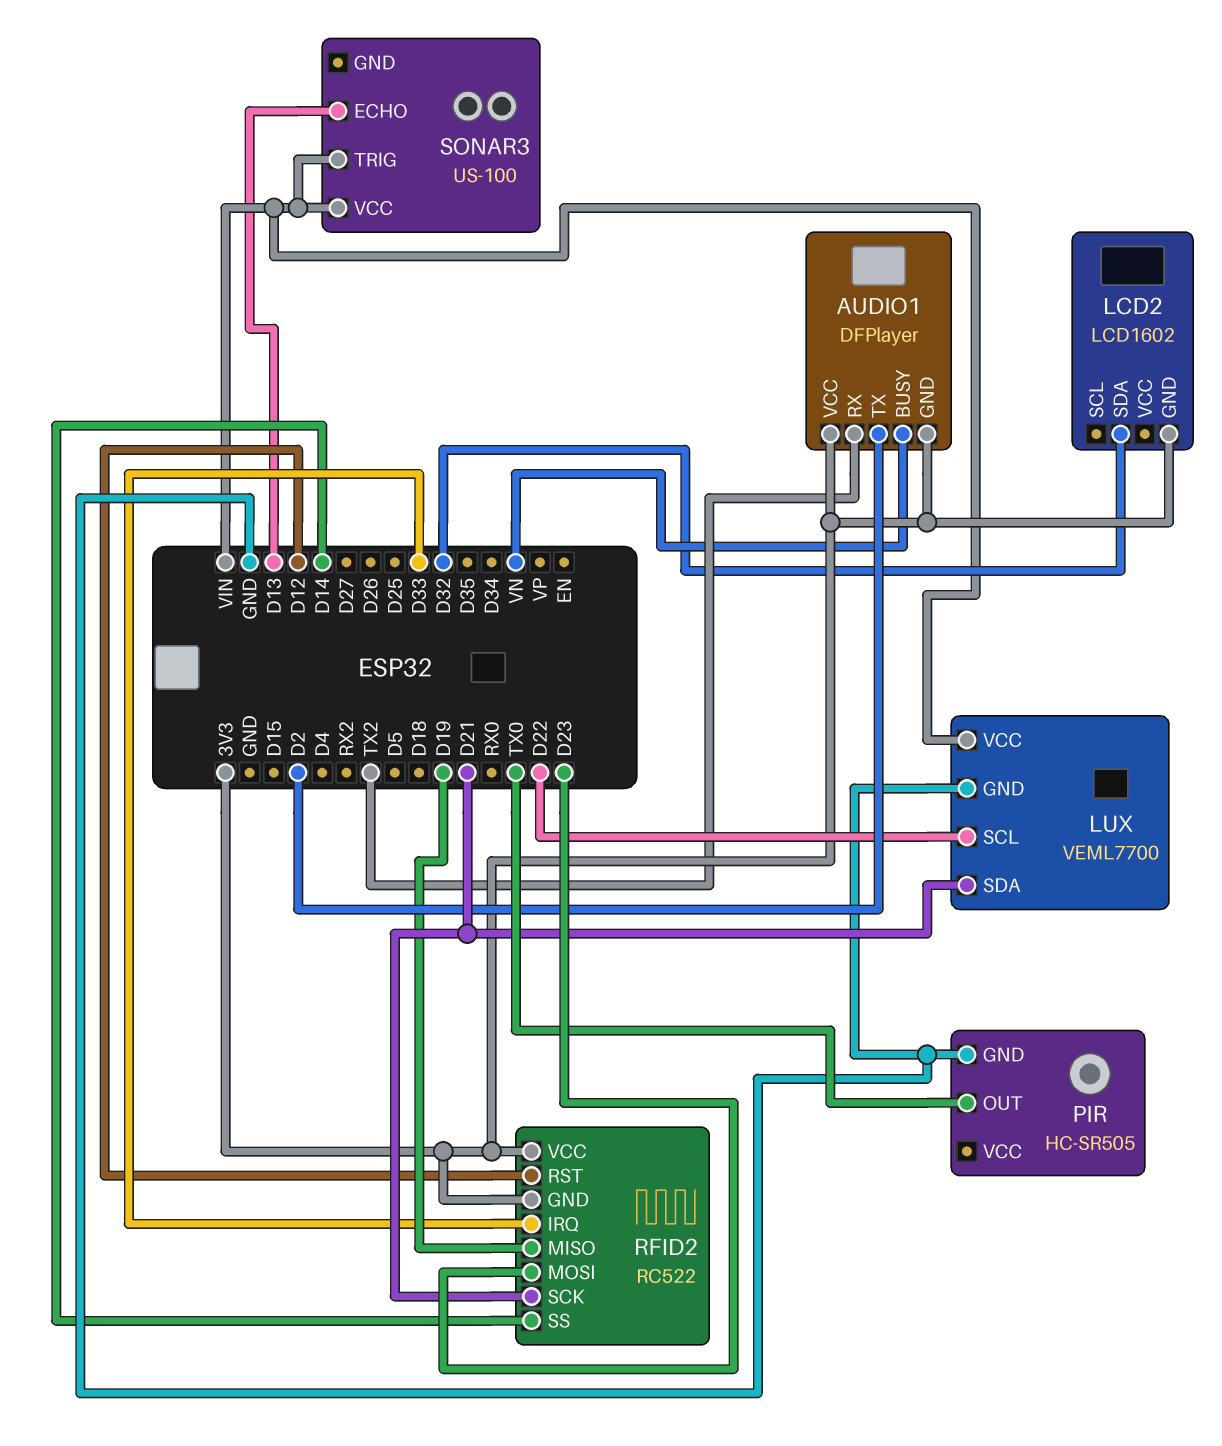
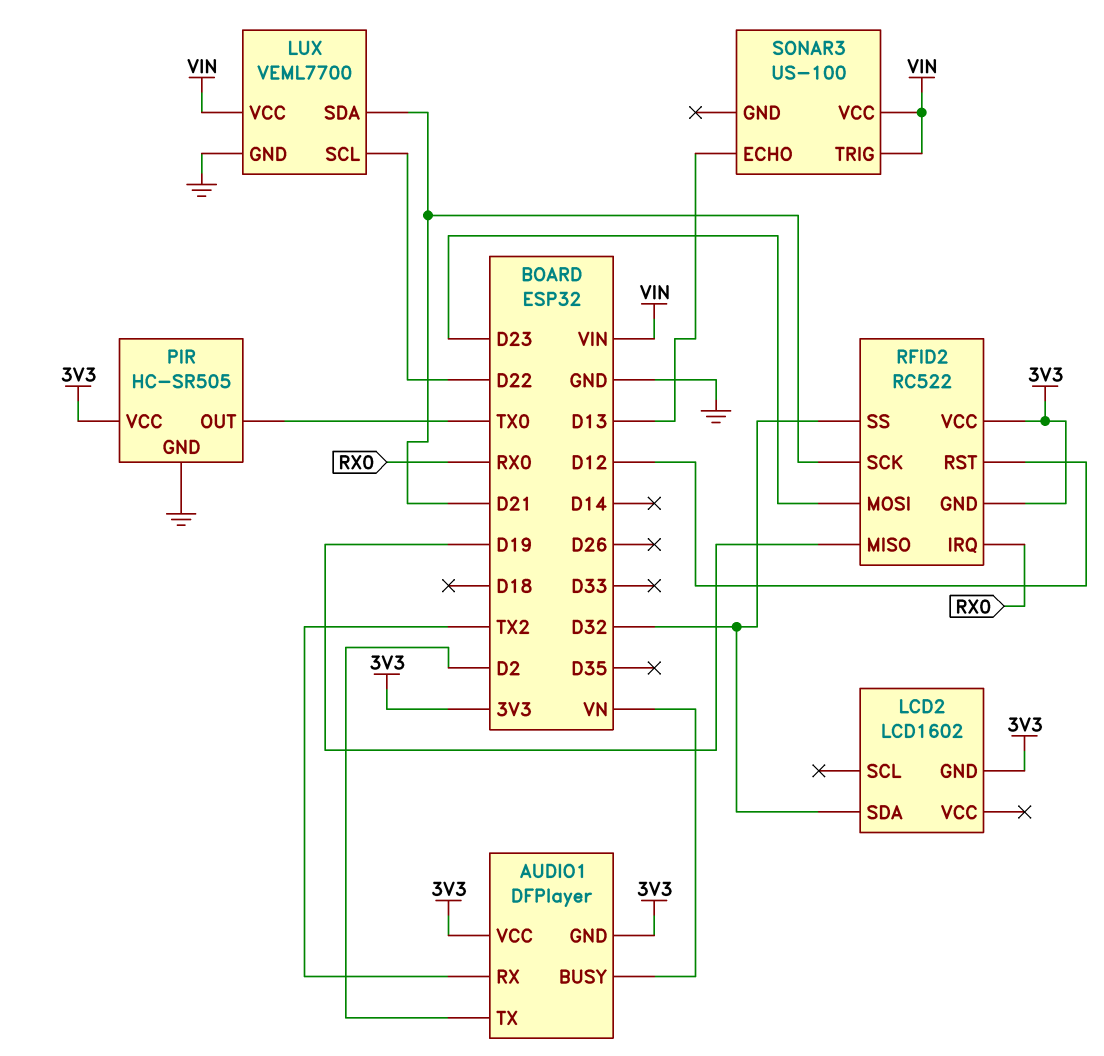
PIR pin VCC: none -> 3V3
RFID2 pin IRQ: D33 -> RX0
RFID2 pin SS: D14 -> D32

